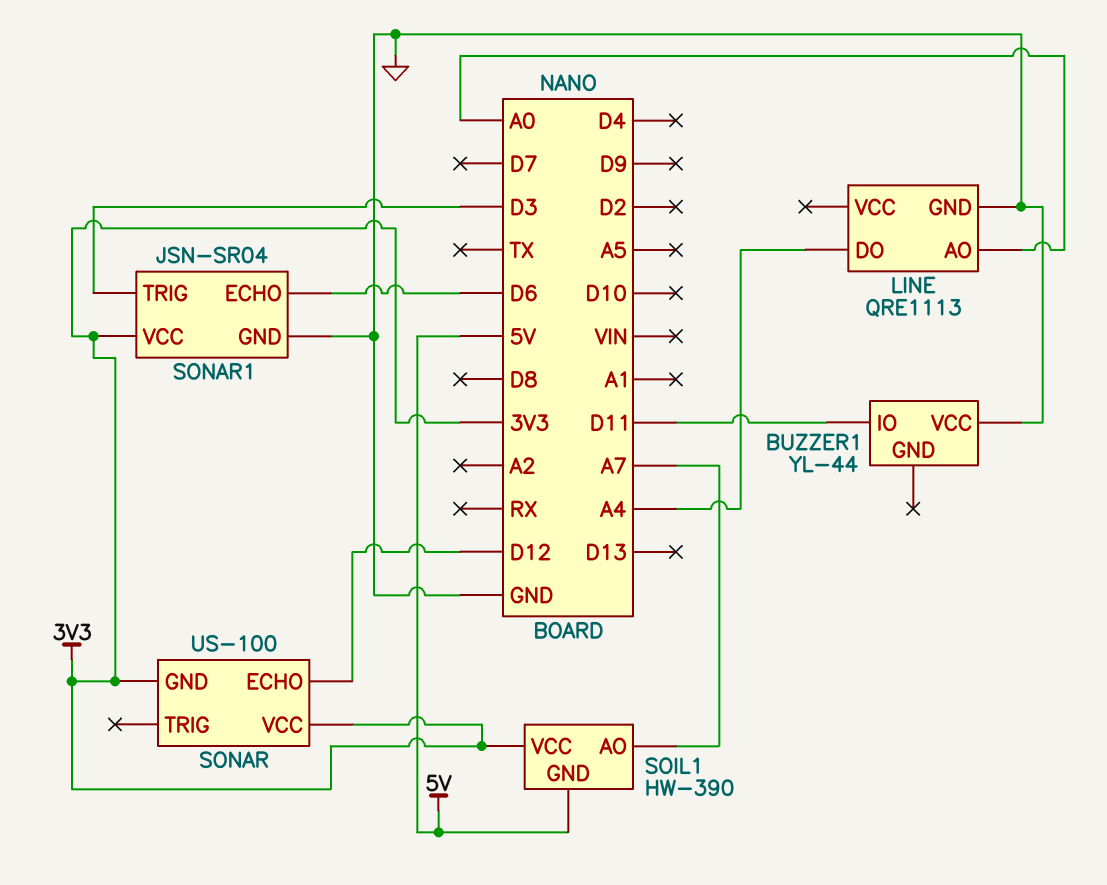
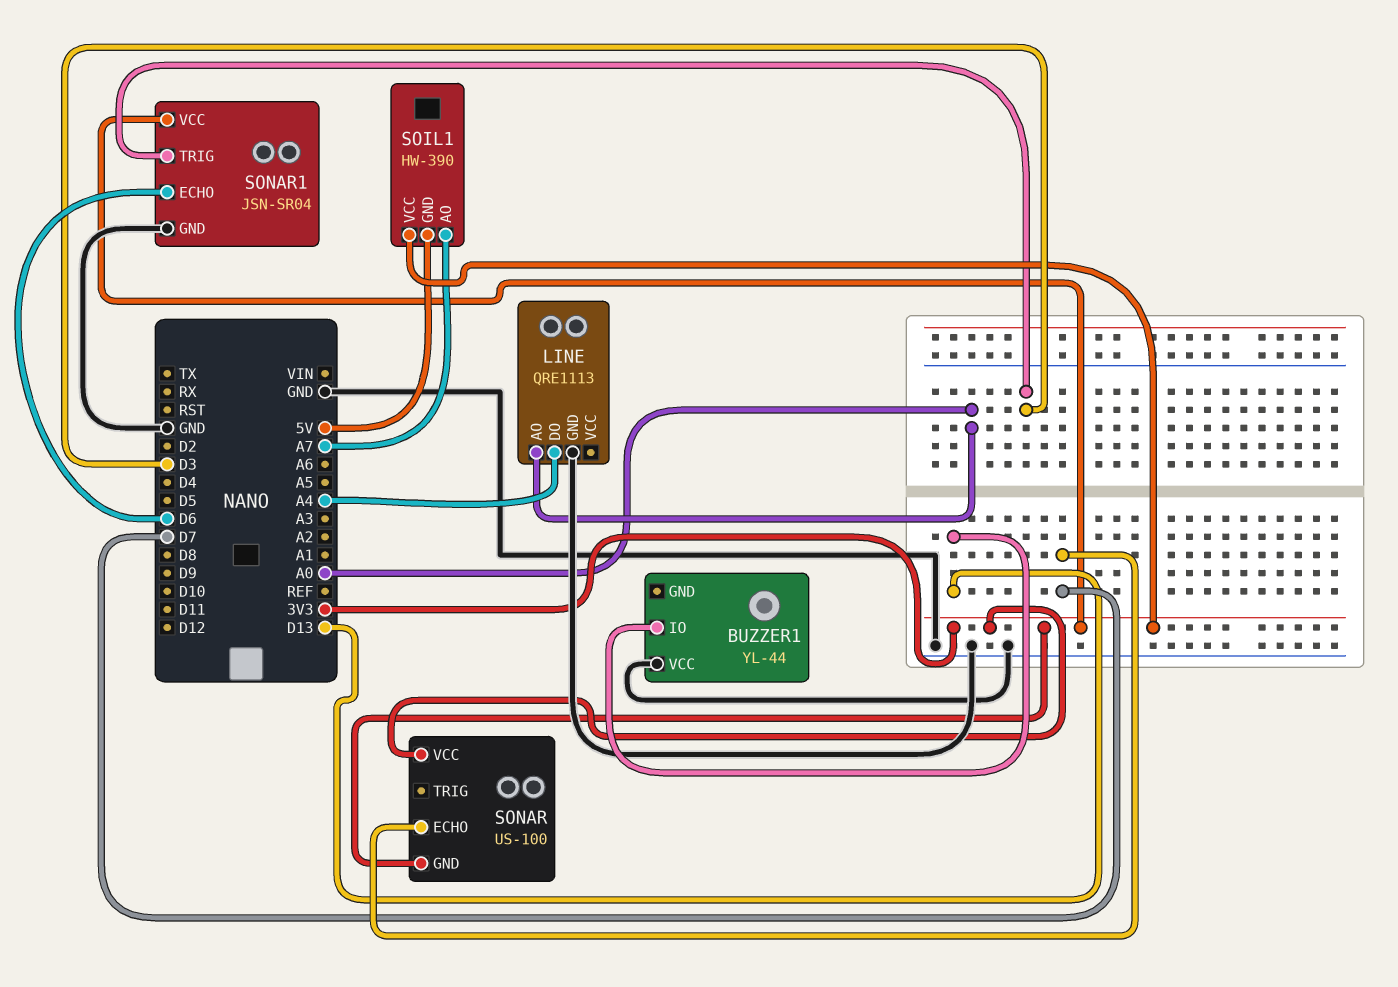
BUZZER1 pin IO: D11 -> D13
SONAR pin ECHO: D12 -> D7

